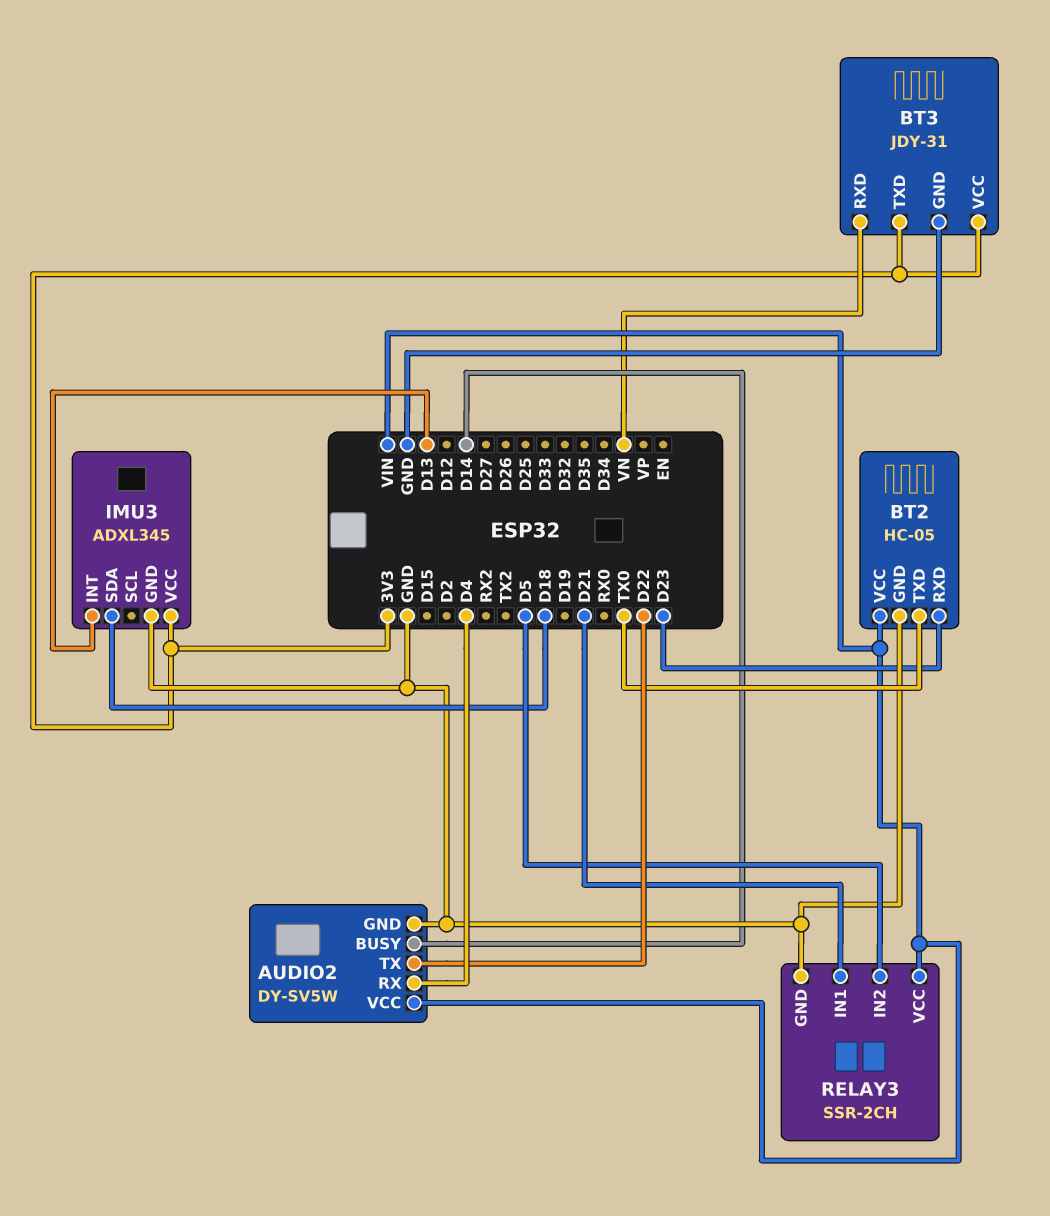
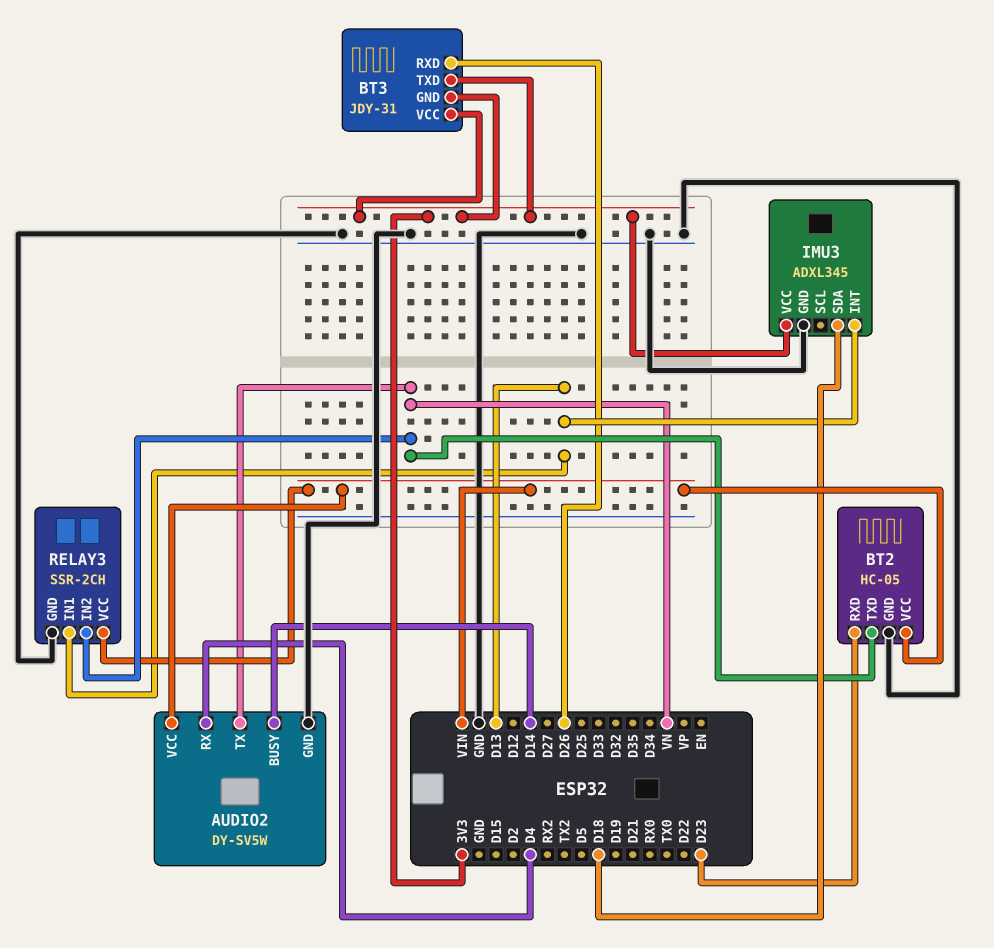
AUDIO2 pin TX: D22 -> VN
BT2 pin TXD: TX0 -> VN
BT3 pin GND: GND -> 3V3
BT3 pin RXD: VN -> D26
RELAY3 pin IN1: D21 -> D13
RELAY3 pin IN2: D5 -> VN

